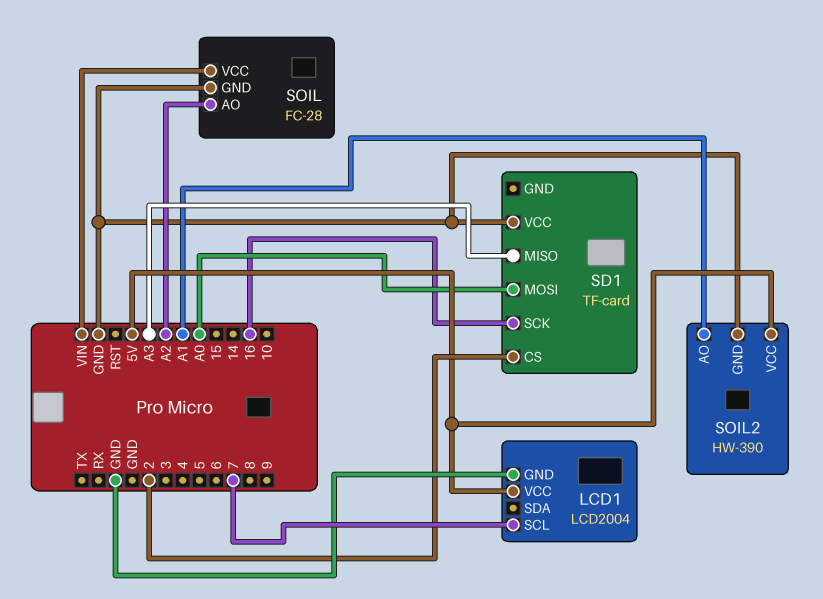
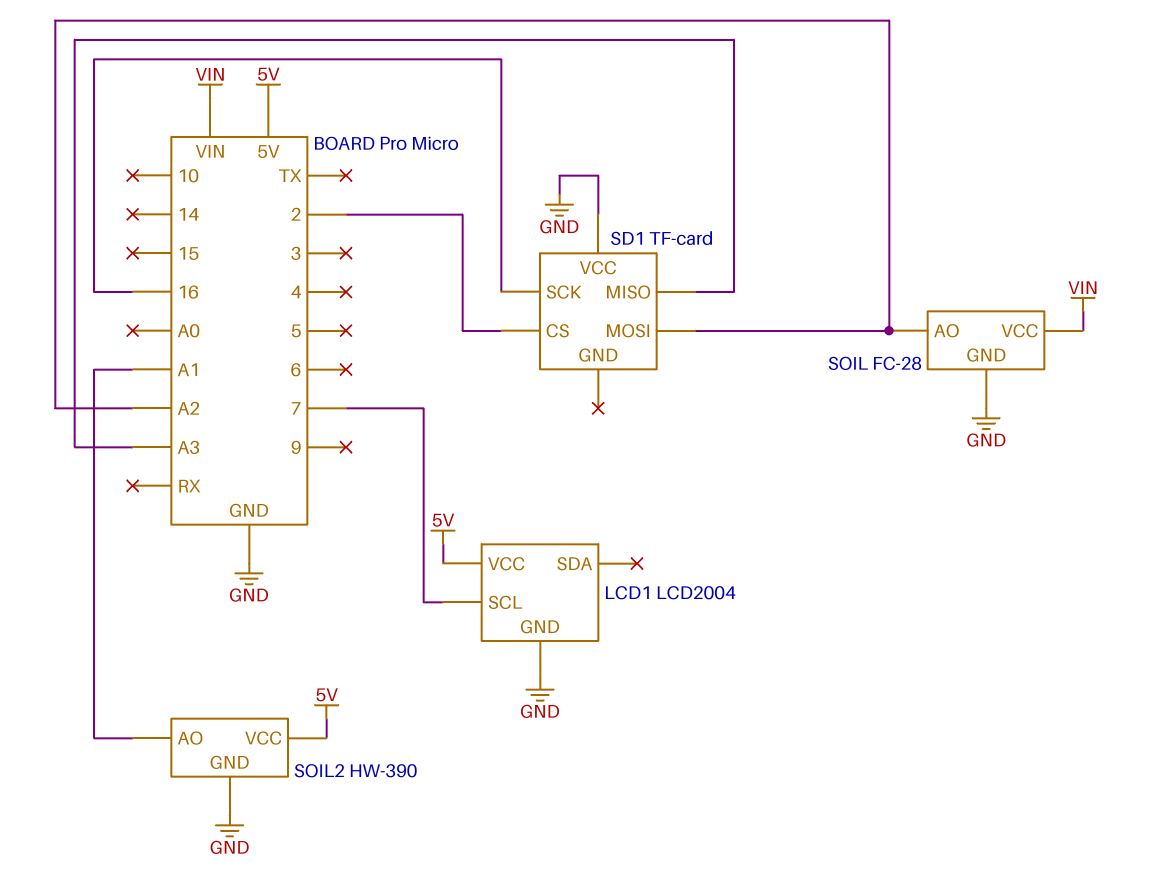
SD1 pin MOSI: A0 -> A2

